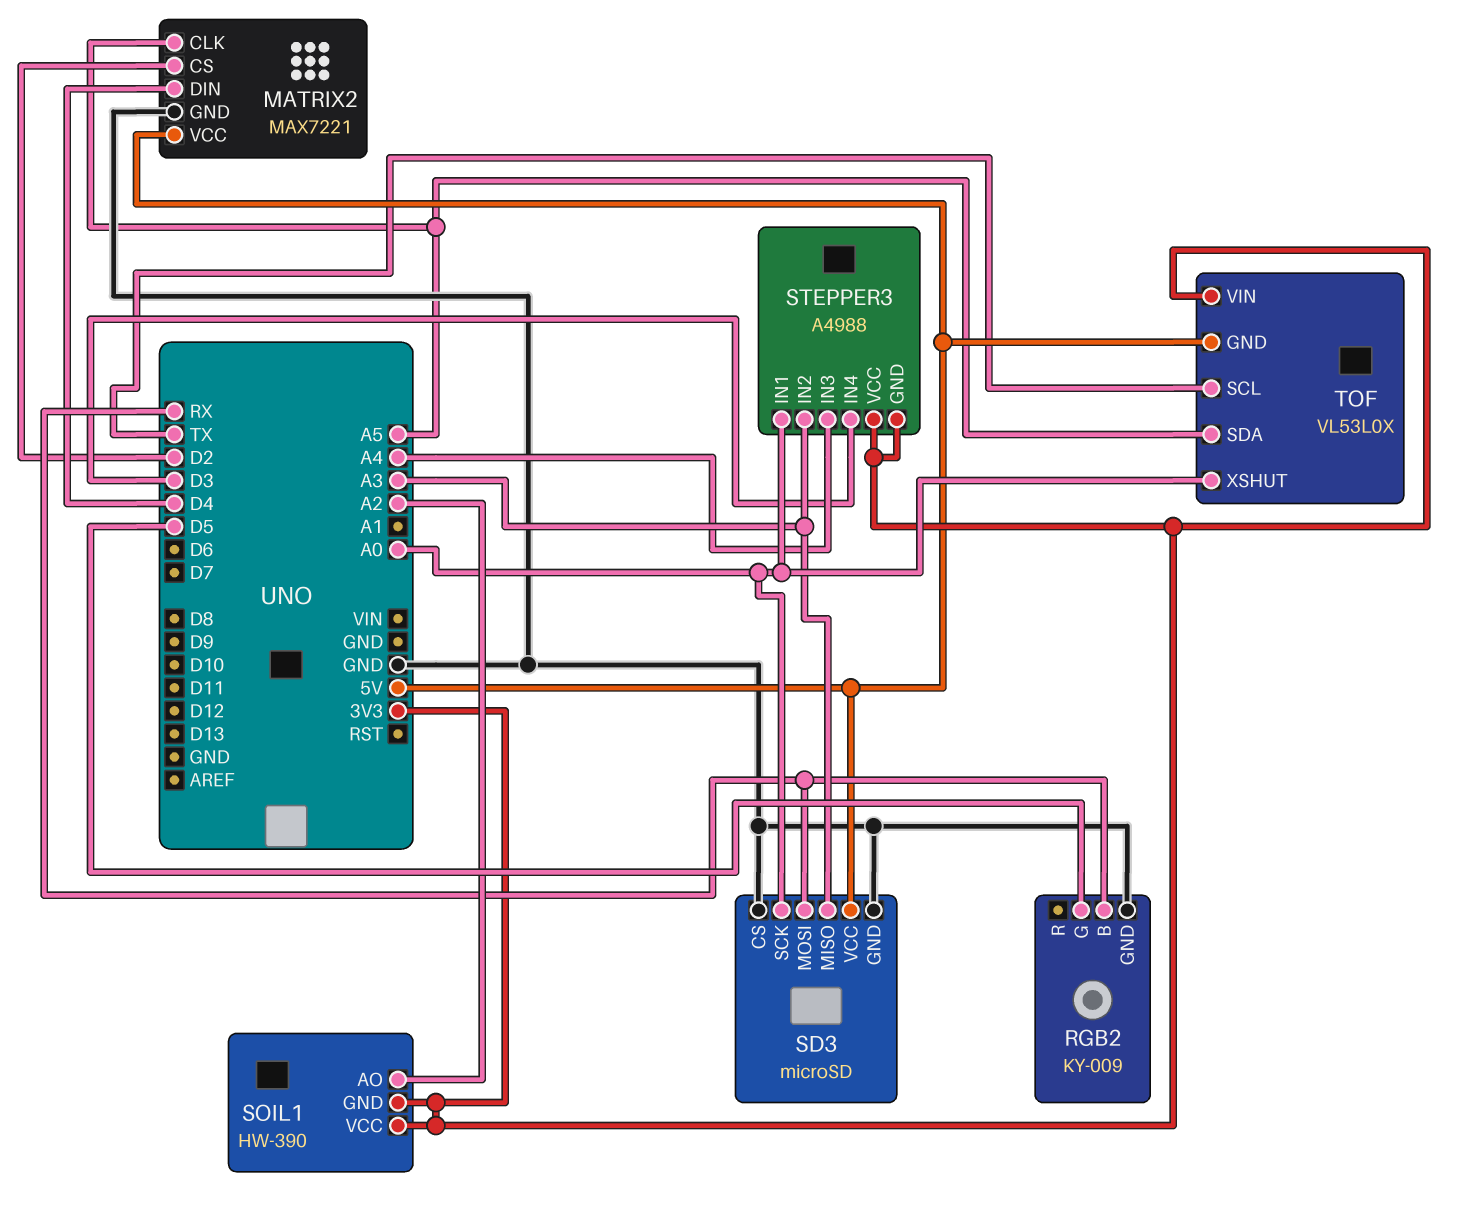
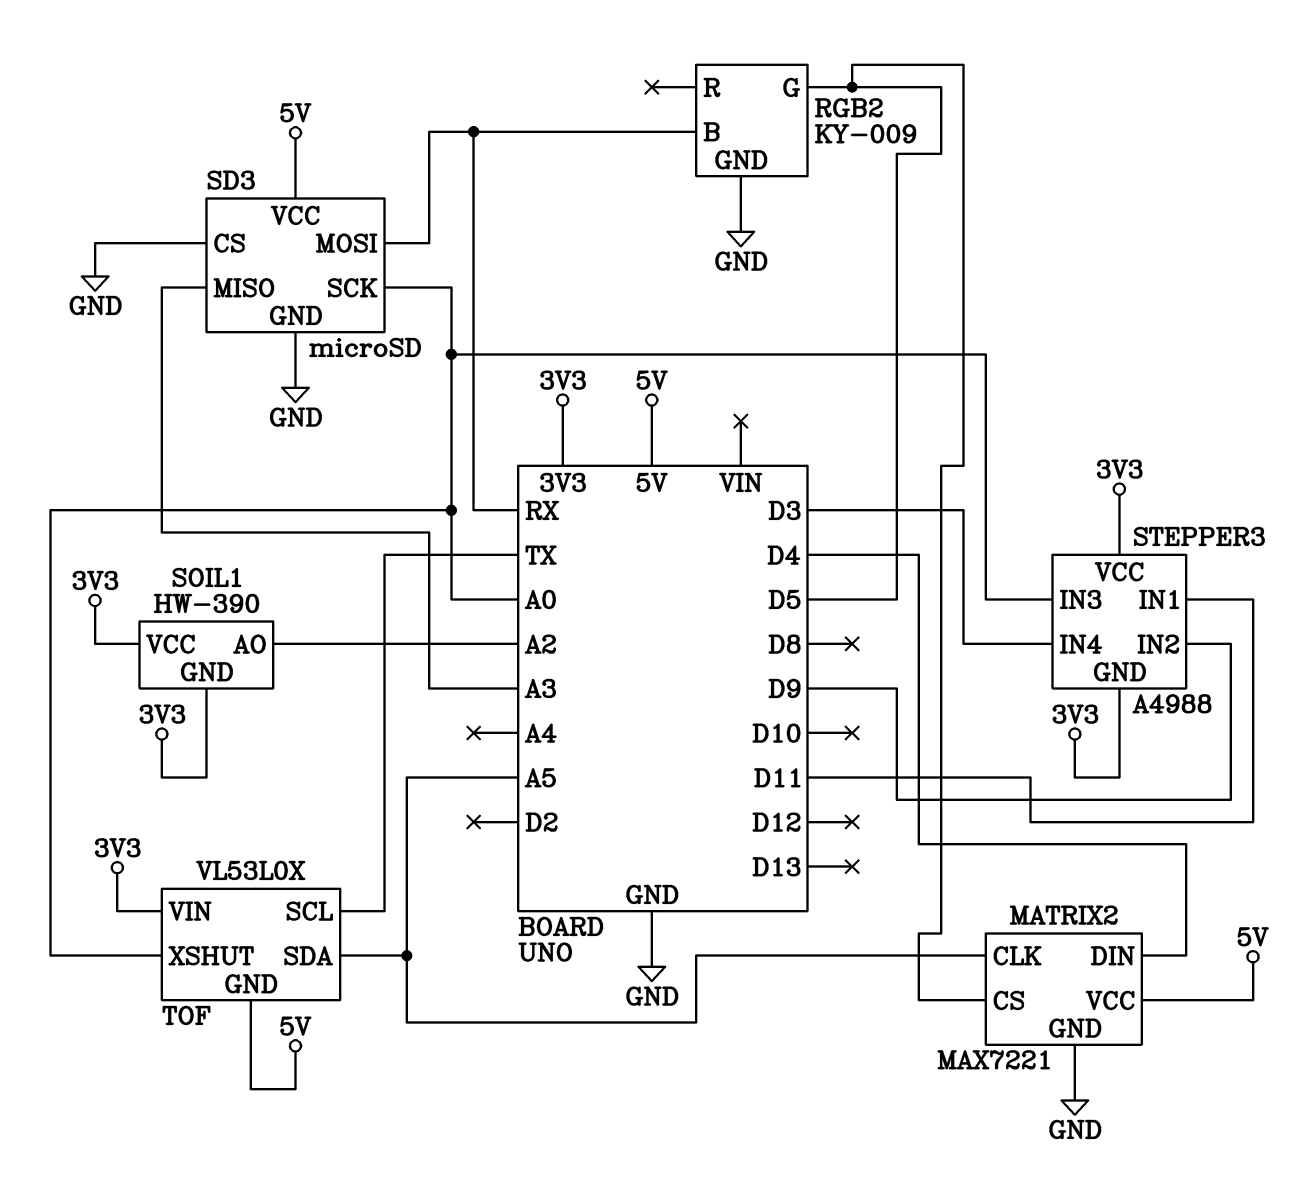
MATRIX2 pin CS: D2 -> D5
STEPPER3 pin IN1: A0 -> D11
STEPPER3 pin IN2: A3 -> D9
STEPPER3 pin IN3: A4 -> A0

